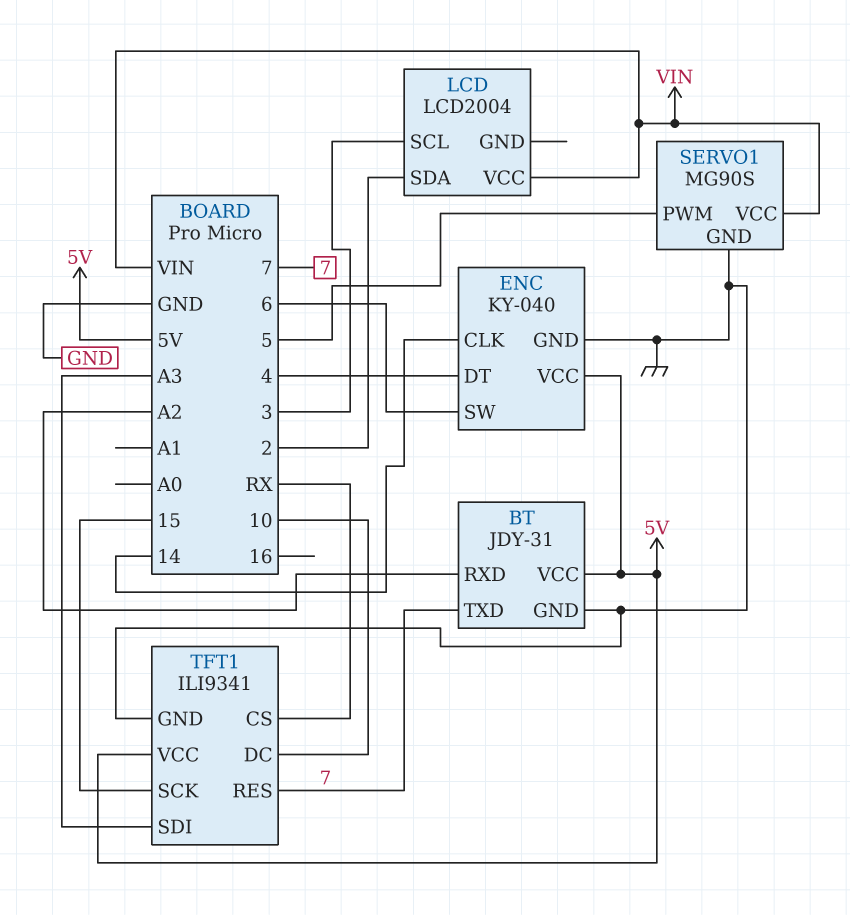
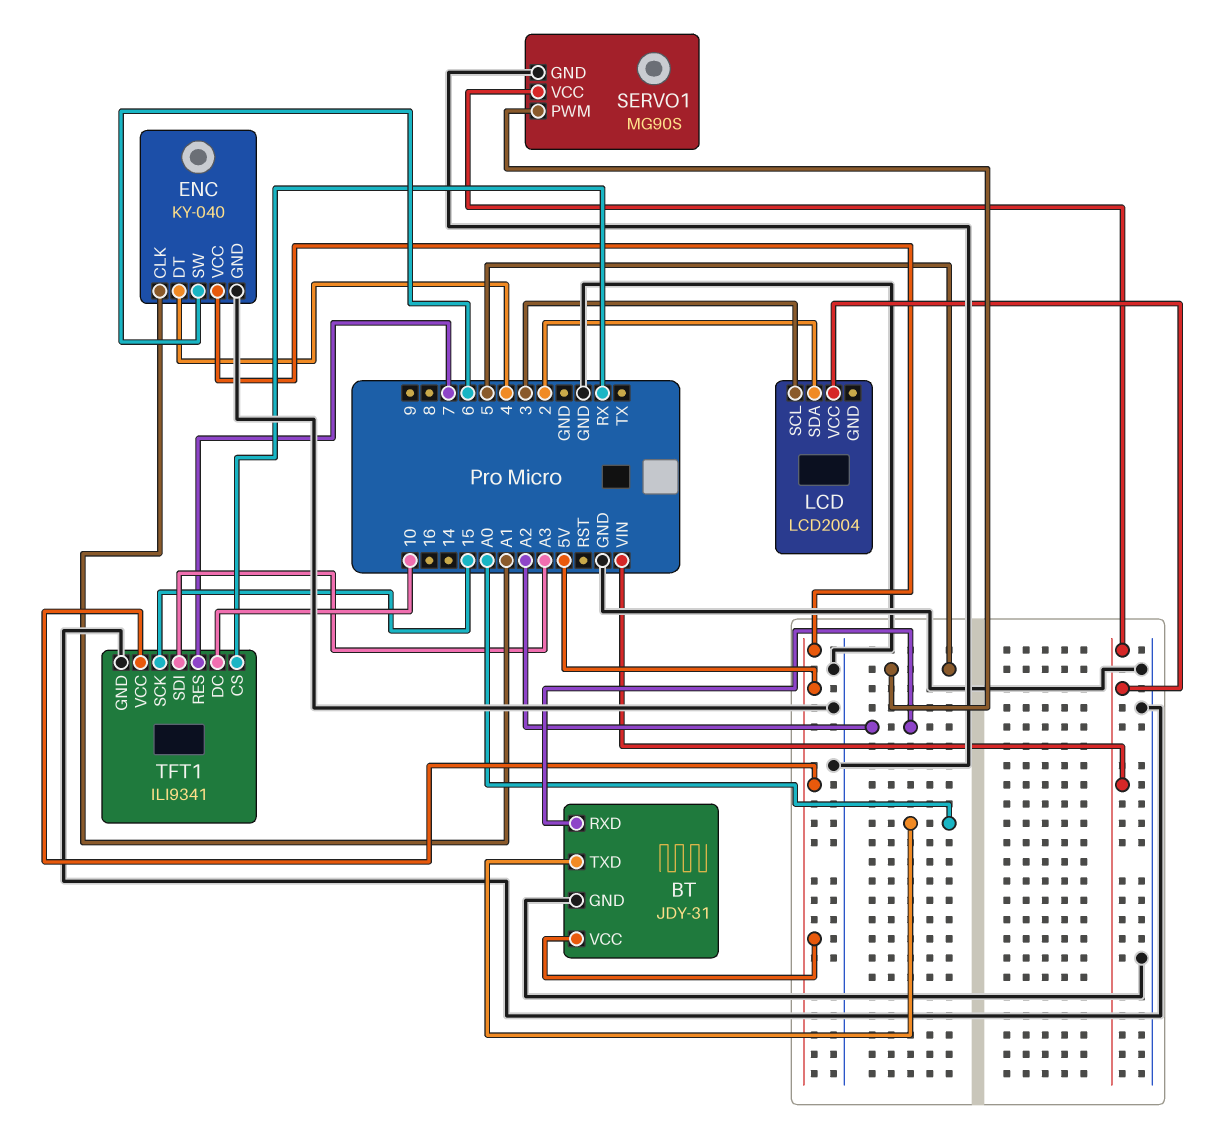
BT pin TXD: 7 -> A0
ENC pin CLK: 14 -> A1

